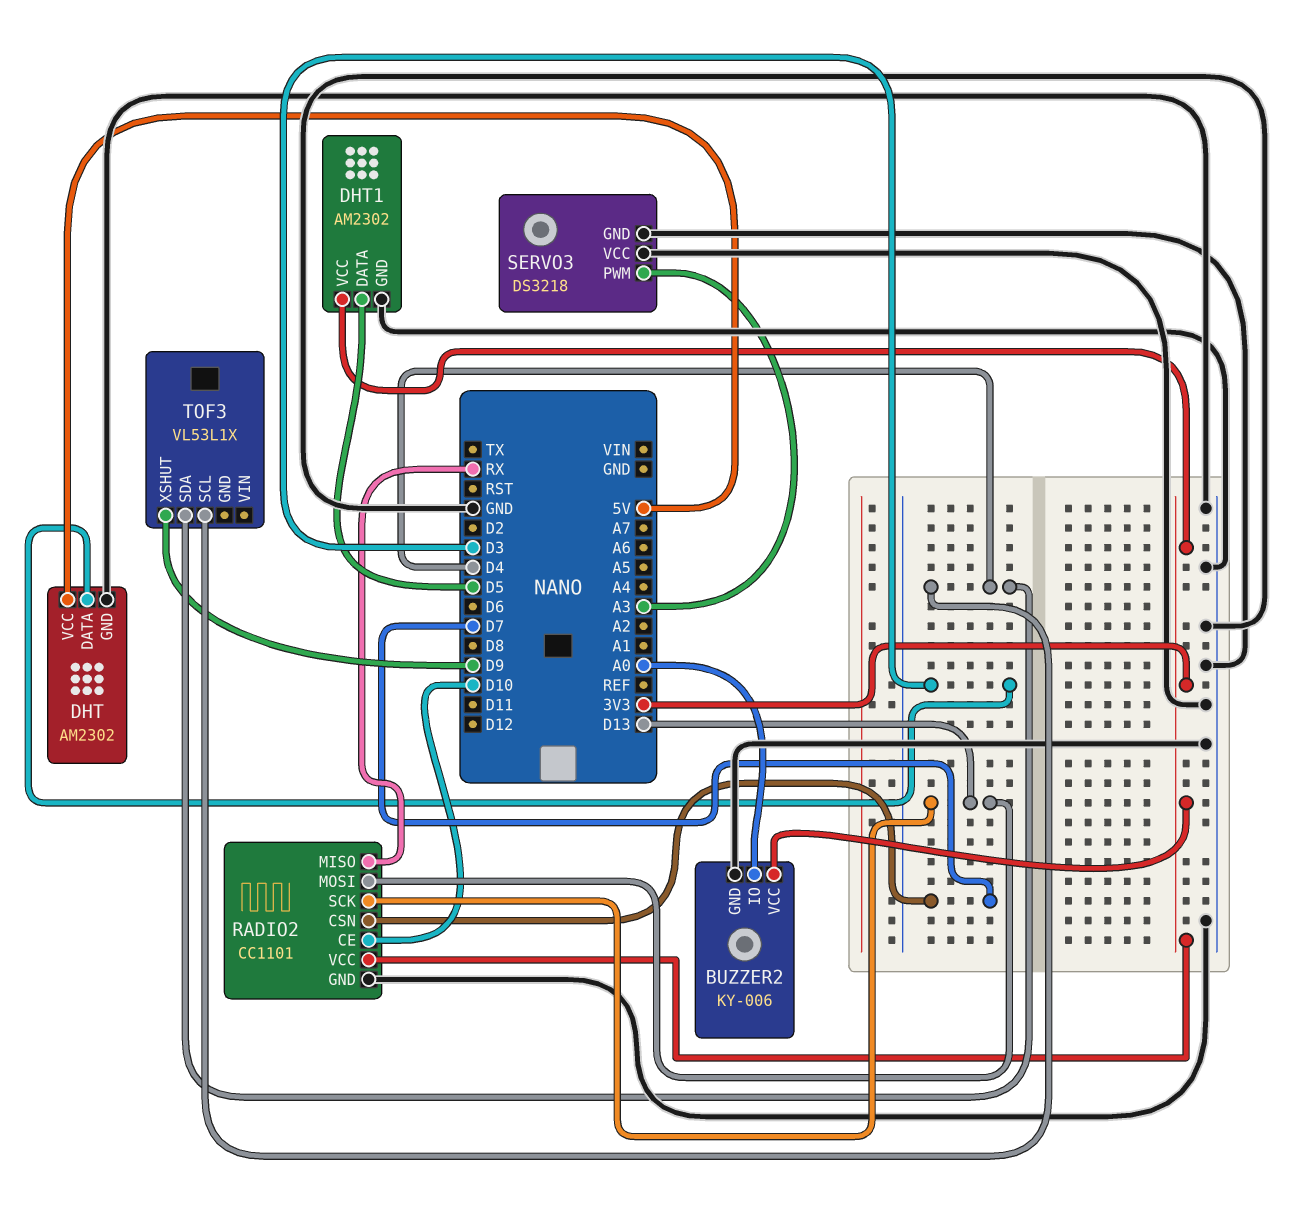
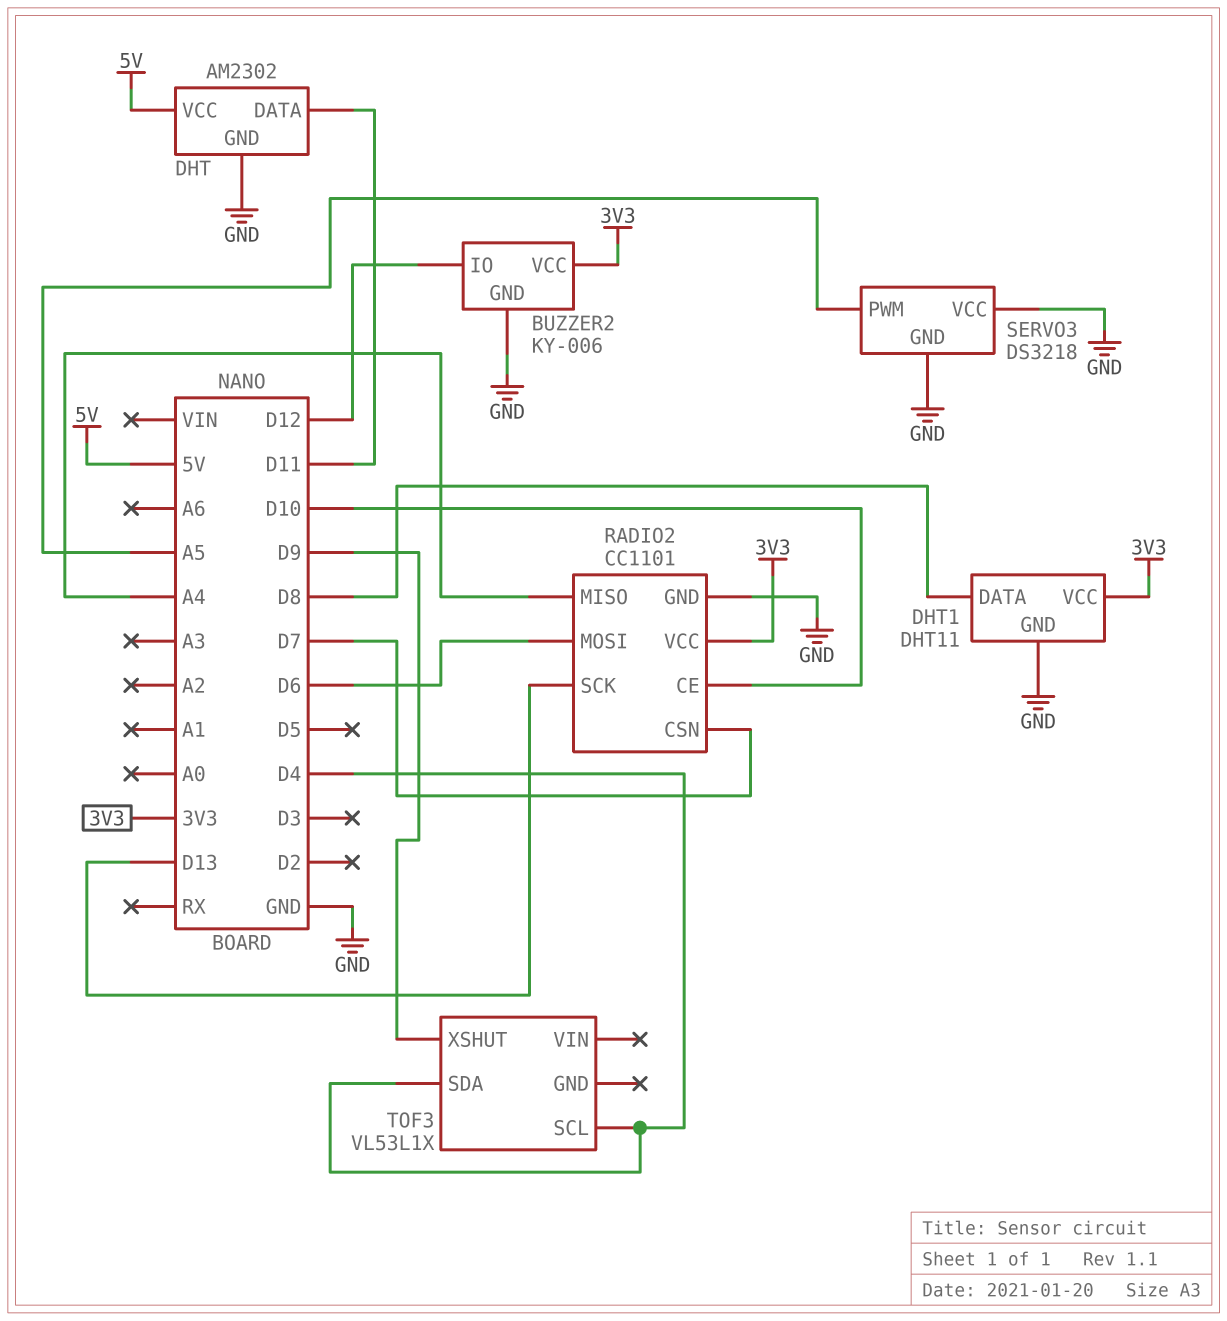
BUZZER2 pin IO: A0 -> D12
DHT pin DATA: D3 -> D11
DHT1: AM2302 -> DHT11
DHT1 pin DATA: D5 -> D8
RADIO2 pin MISO: RX -> A4
RADIO2 pin MOSI: D13 -> D6
SERVO3 pin PWM: A3 -> A5

